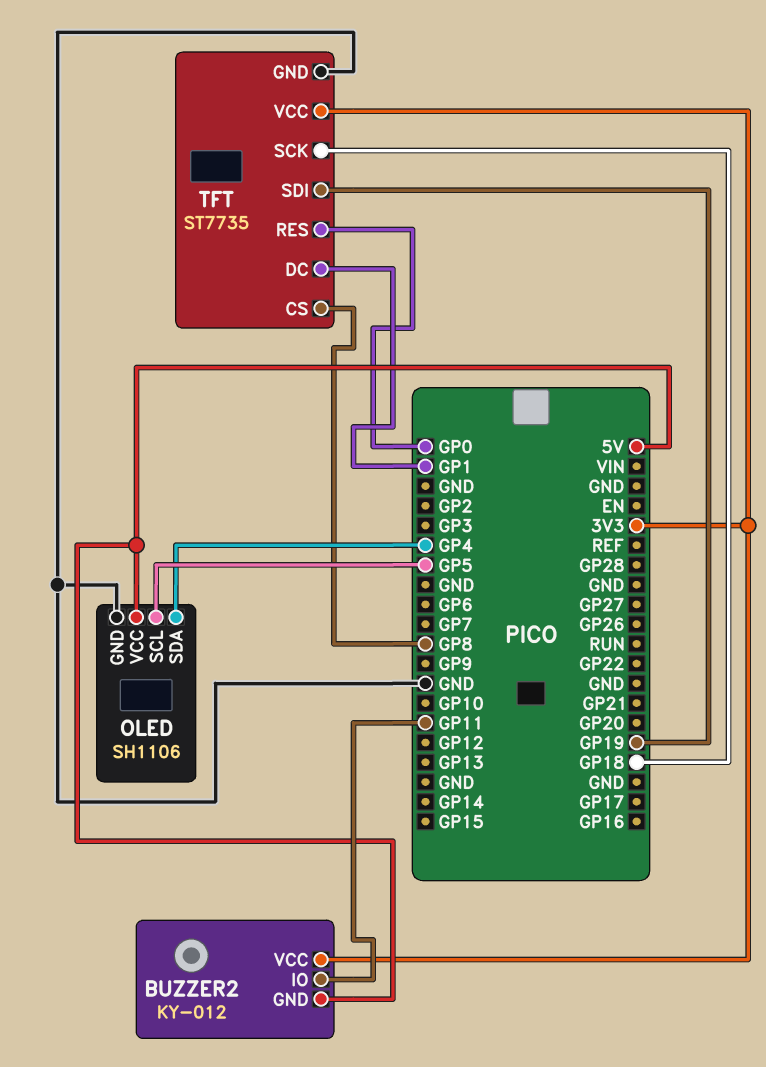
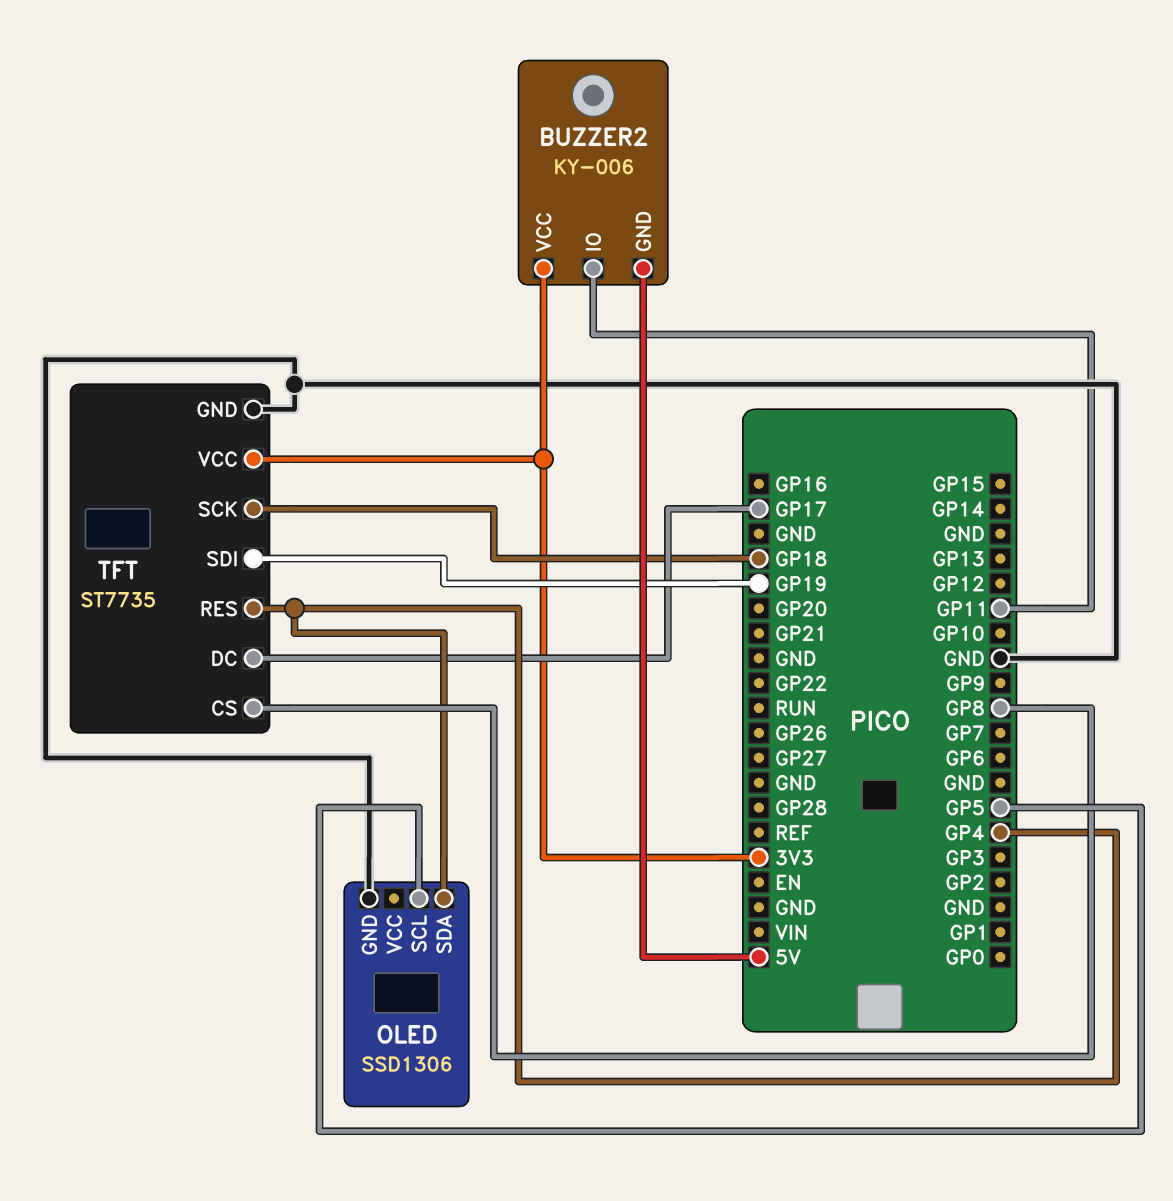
BUZZER2: KY-012 -> KY-006
OLED: SH1106 -> SSD1306
OLED pin VCC: 5V -> none
TFT pin DC: GP1 -> GP17
TFT pin RES: GP0 -> GP4

